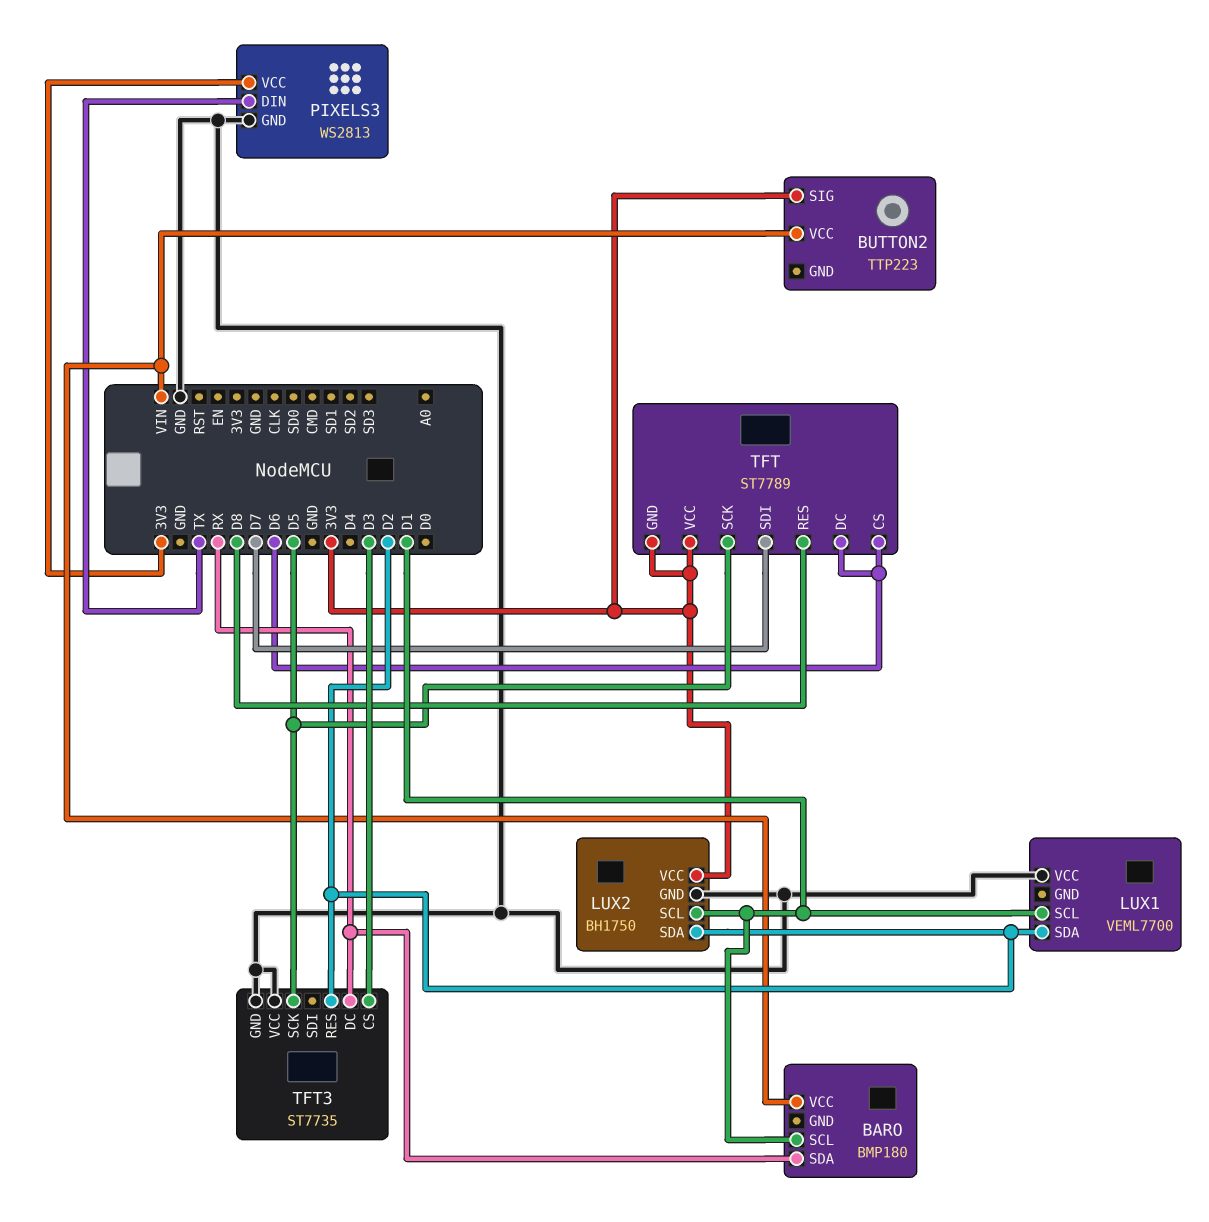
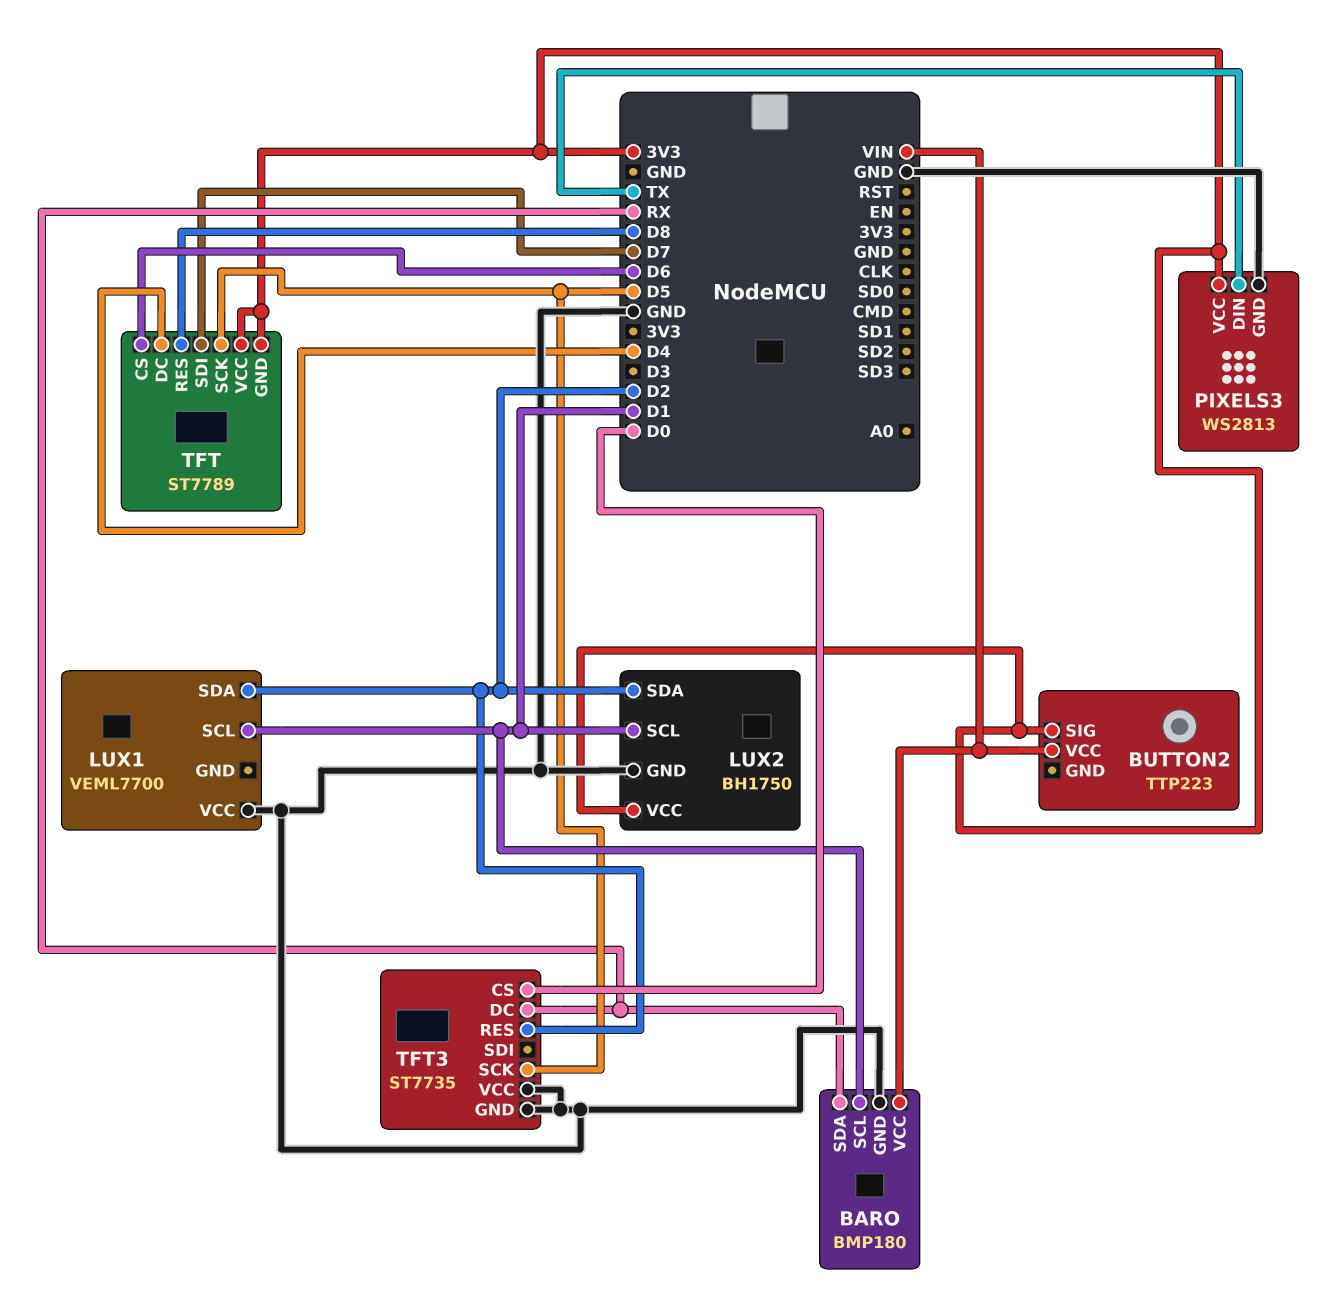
BARO pin GND: none -> GND
TFT pin DC: D6 -> D4
TFT3 pin CS: D3 -> D0

